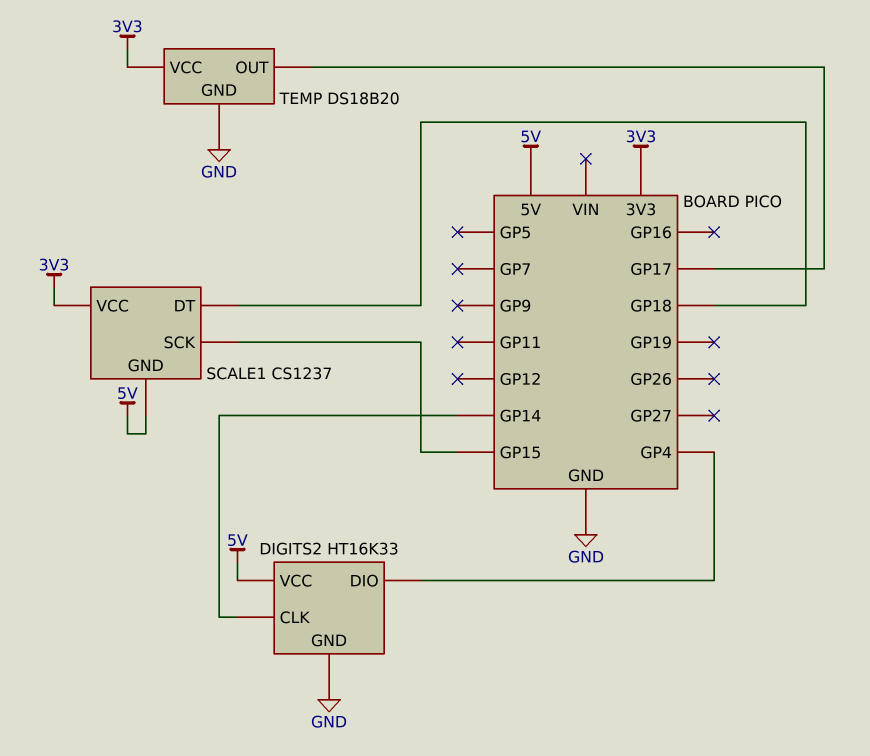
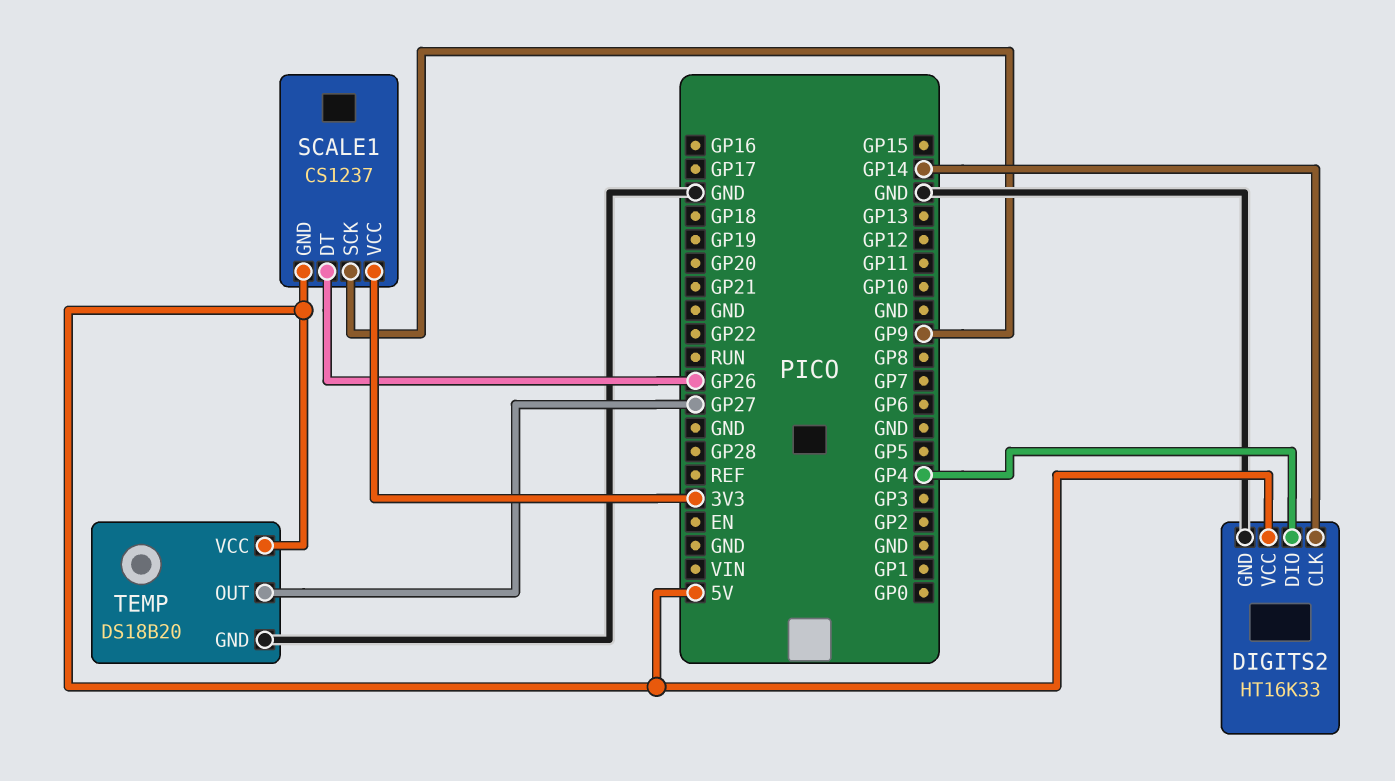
SCALE1 pin DT: GP18 -> GP26
SCALE1 pin SCK: GP15 -> GP9
TEMP pin OUT: GP17 -> GP27
TEMP pin VCC: 3V3 -> 5V

